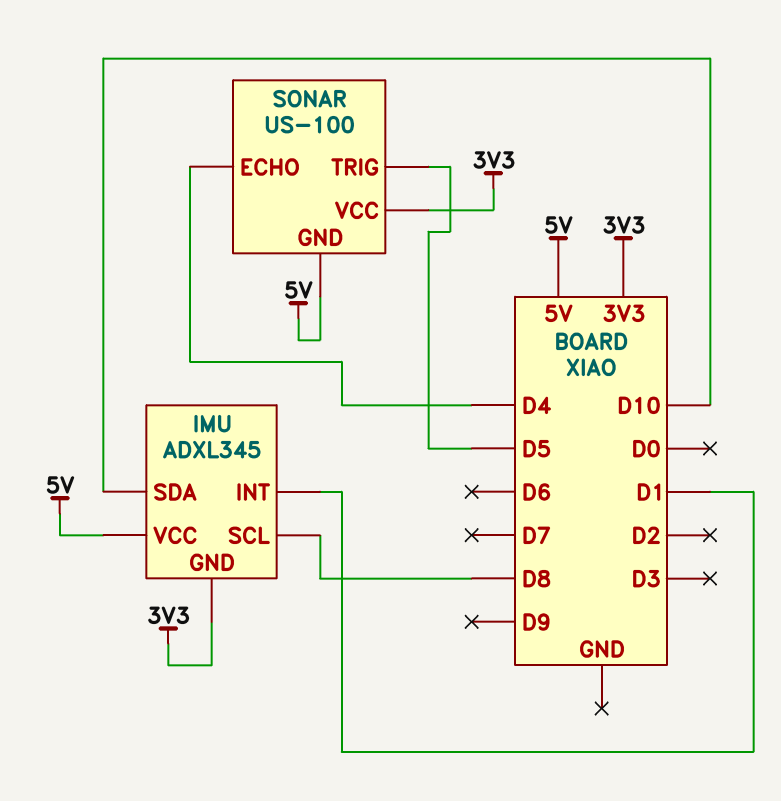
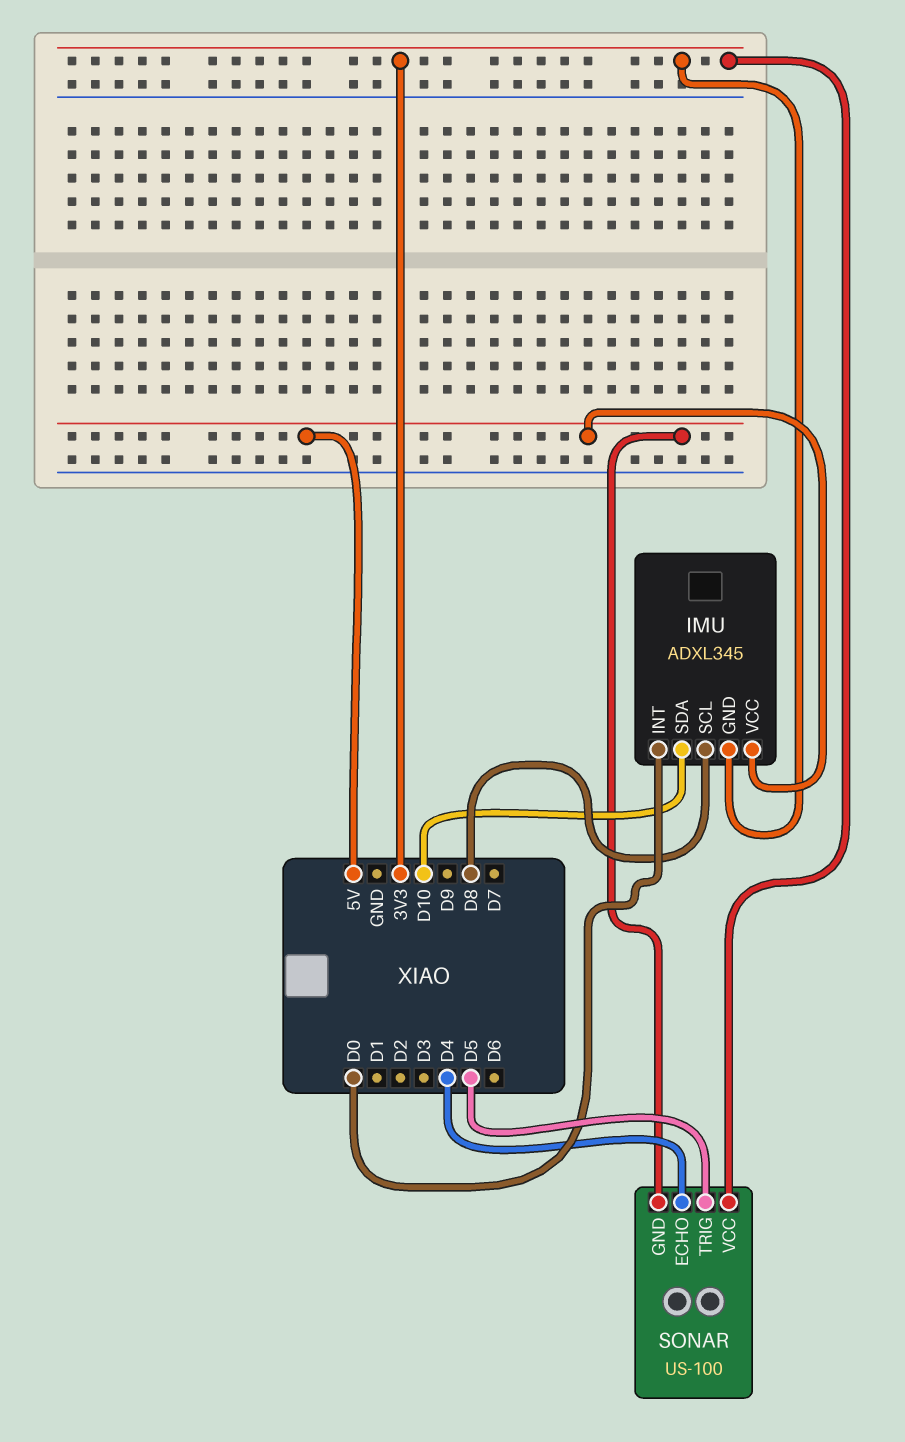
IMU pin INT: D1 -> D0

